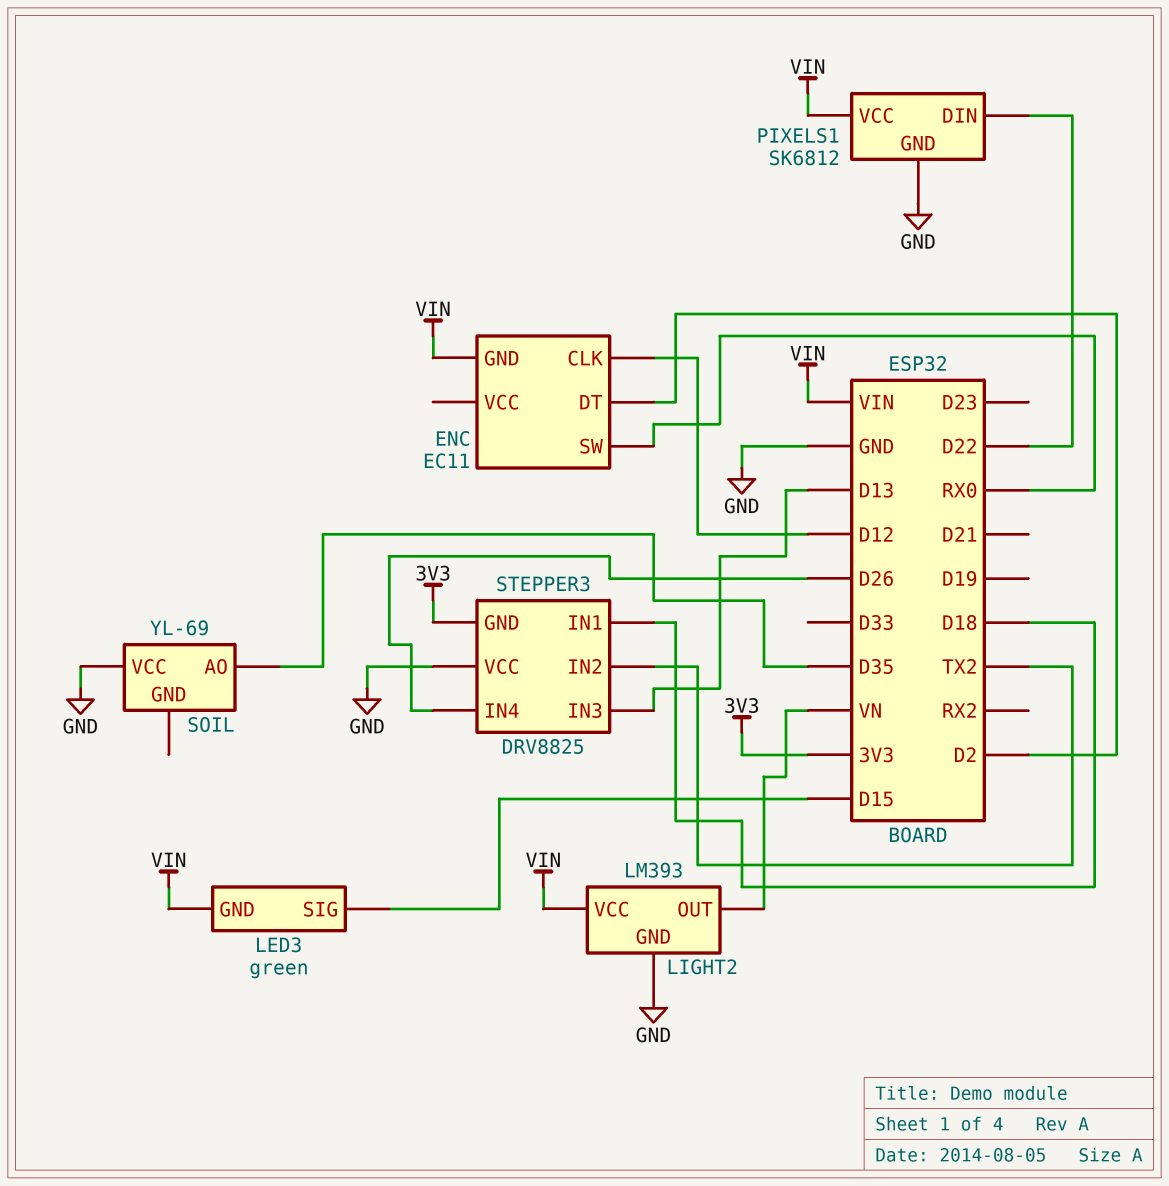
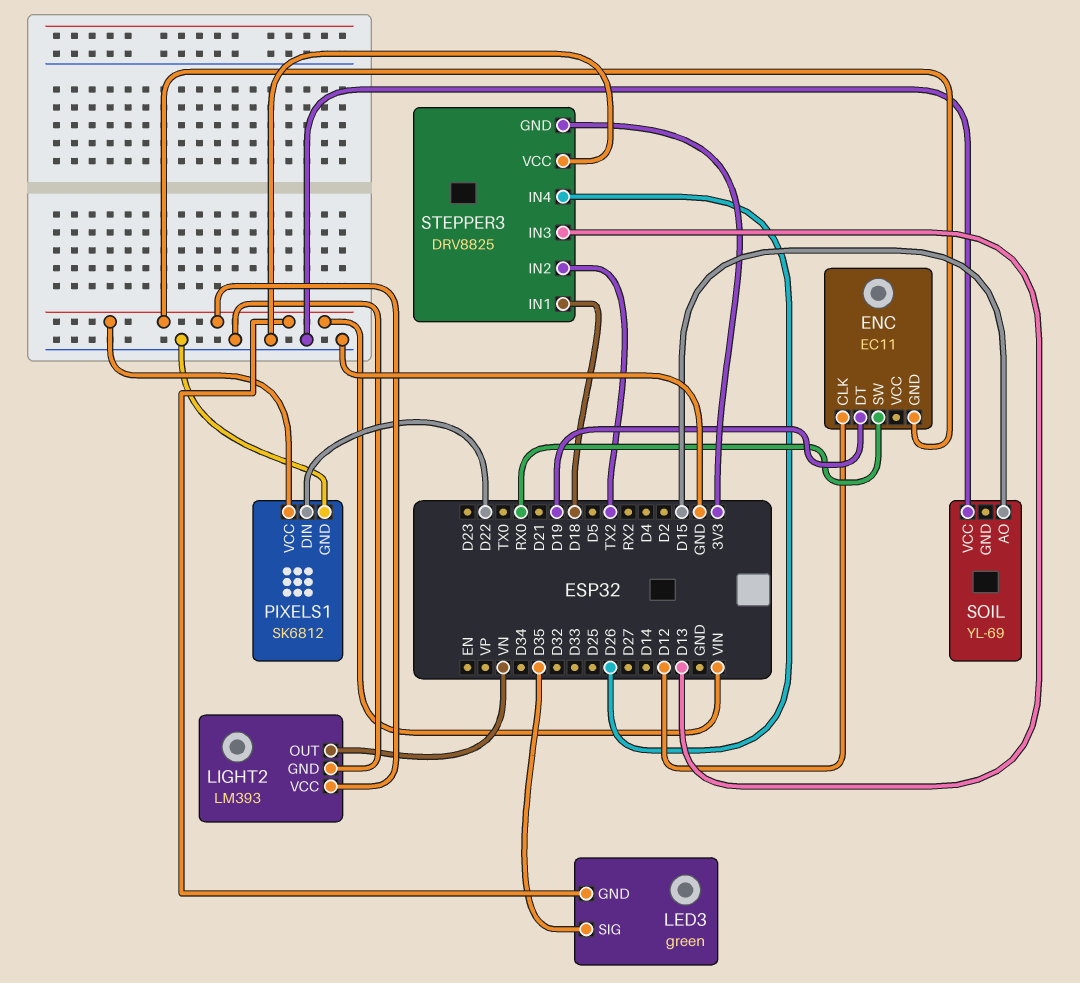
ENC pin DT: D2 -> D19
LED3 pin SIG: D15 -> D35
SOIL pin AO: D35 -> D15

